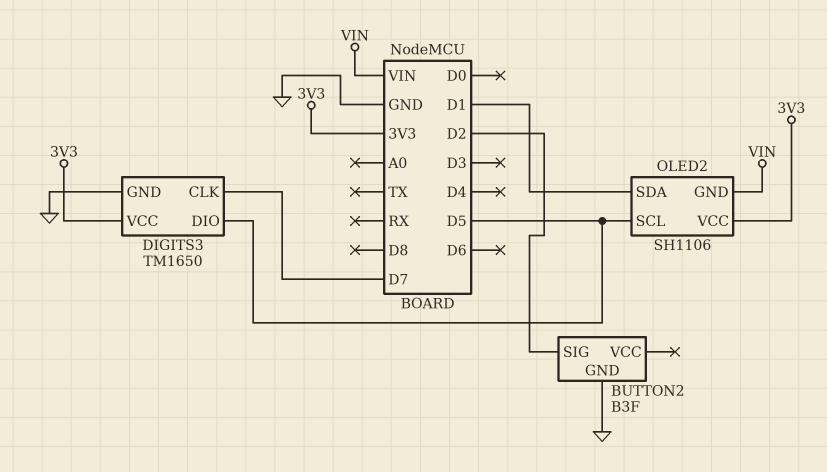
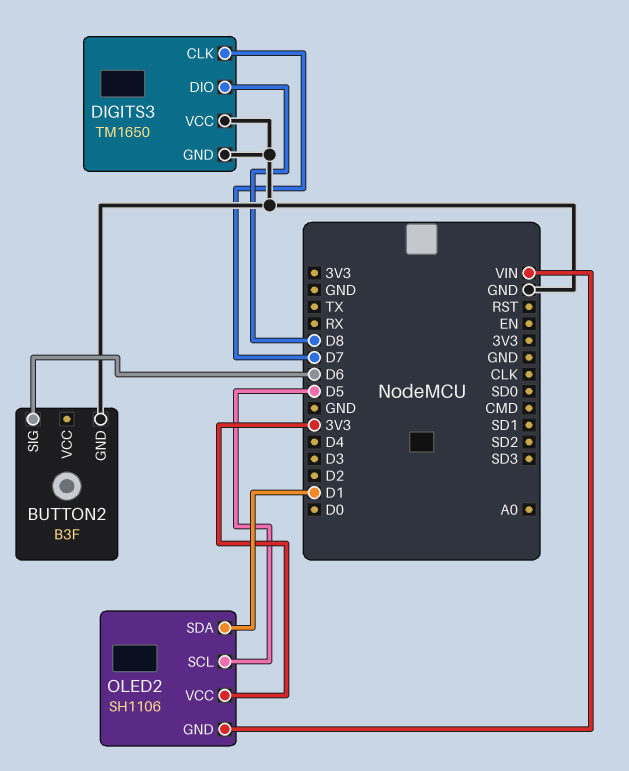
BUTTON2 pin SIG: D2 -> D6
DIGITS3 pin DIO: D5 -> D8
DIGITS3 pin VCC: 3V3 -> GND

